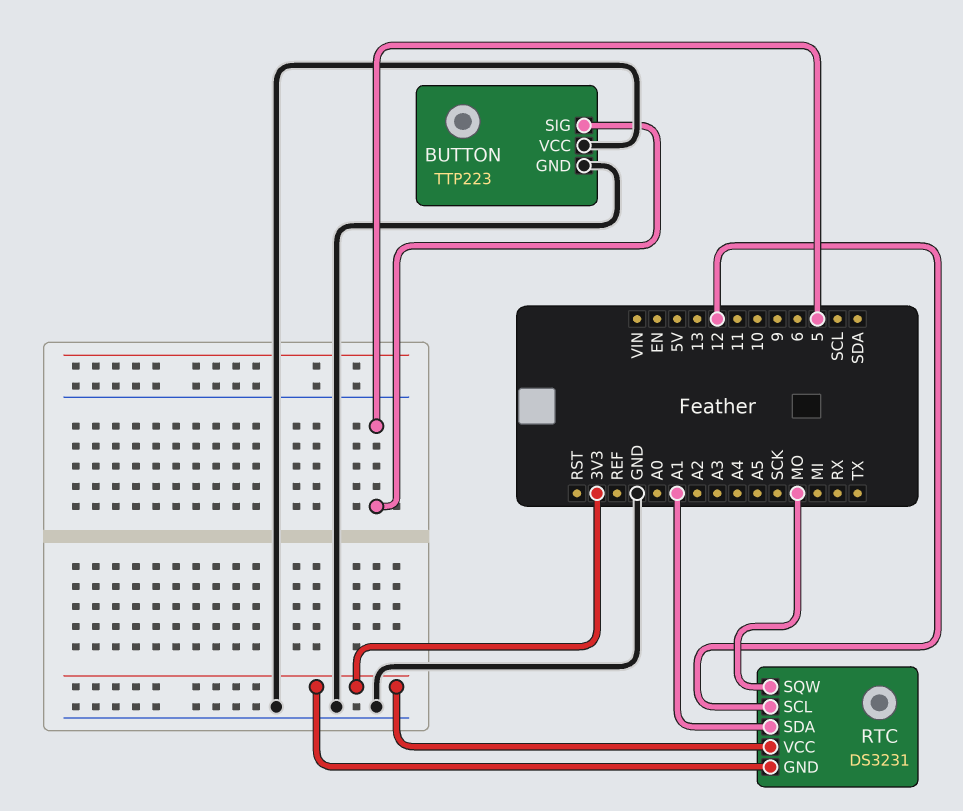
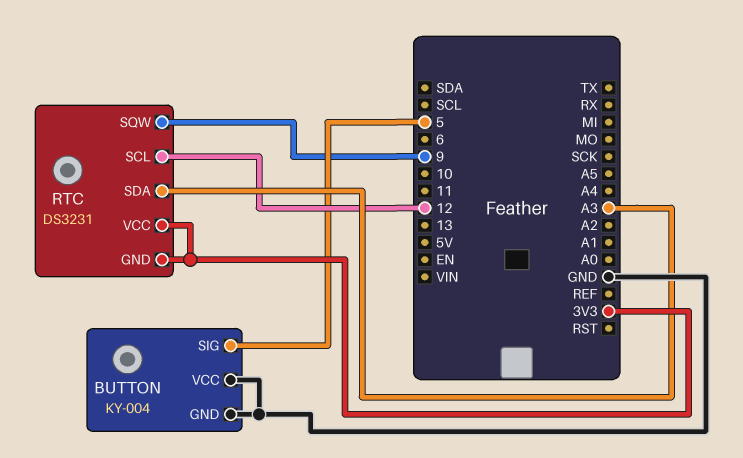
BUTTON: TTP223 -> KY-004
RTC pin SDA: A1 -> A3
RTC pin SQW: MO -> 9

